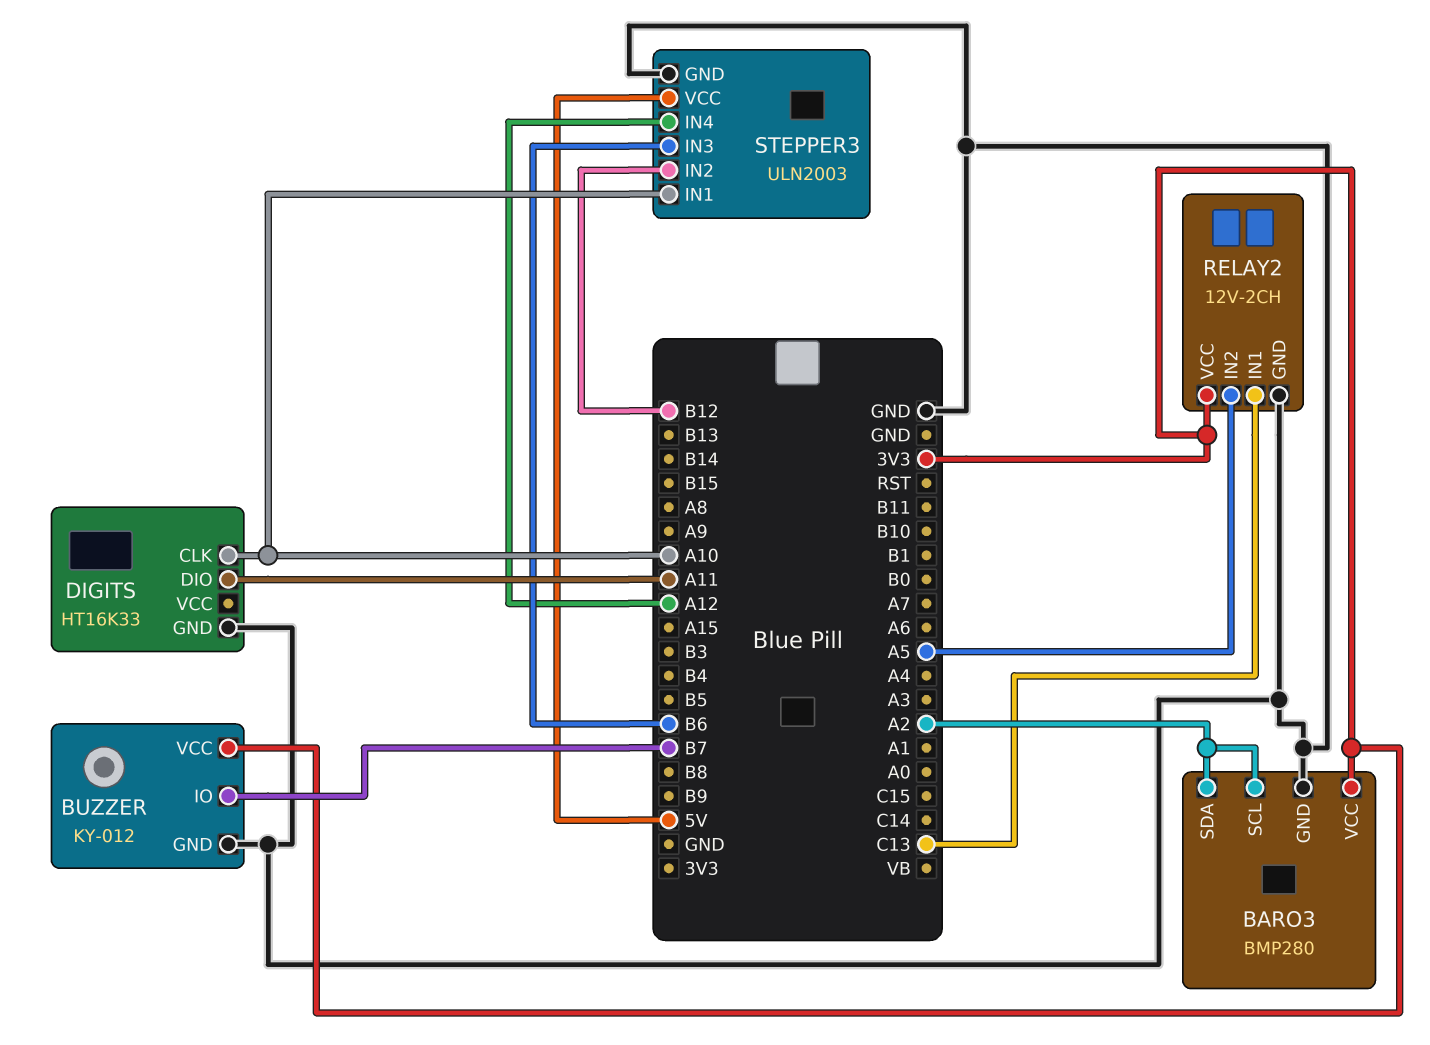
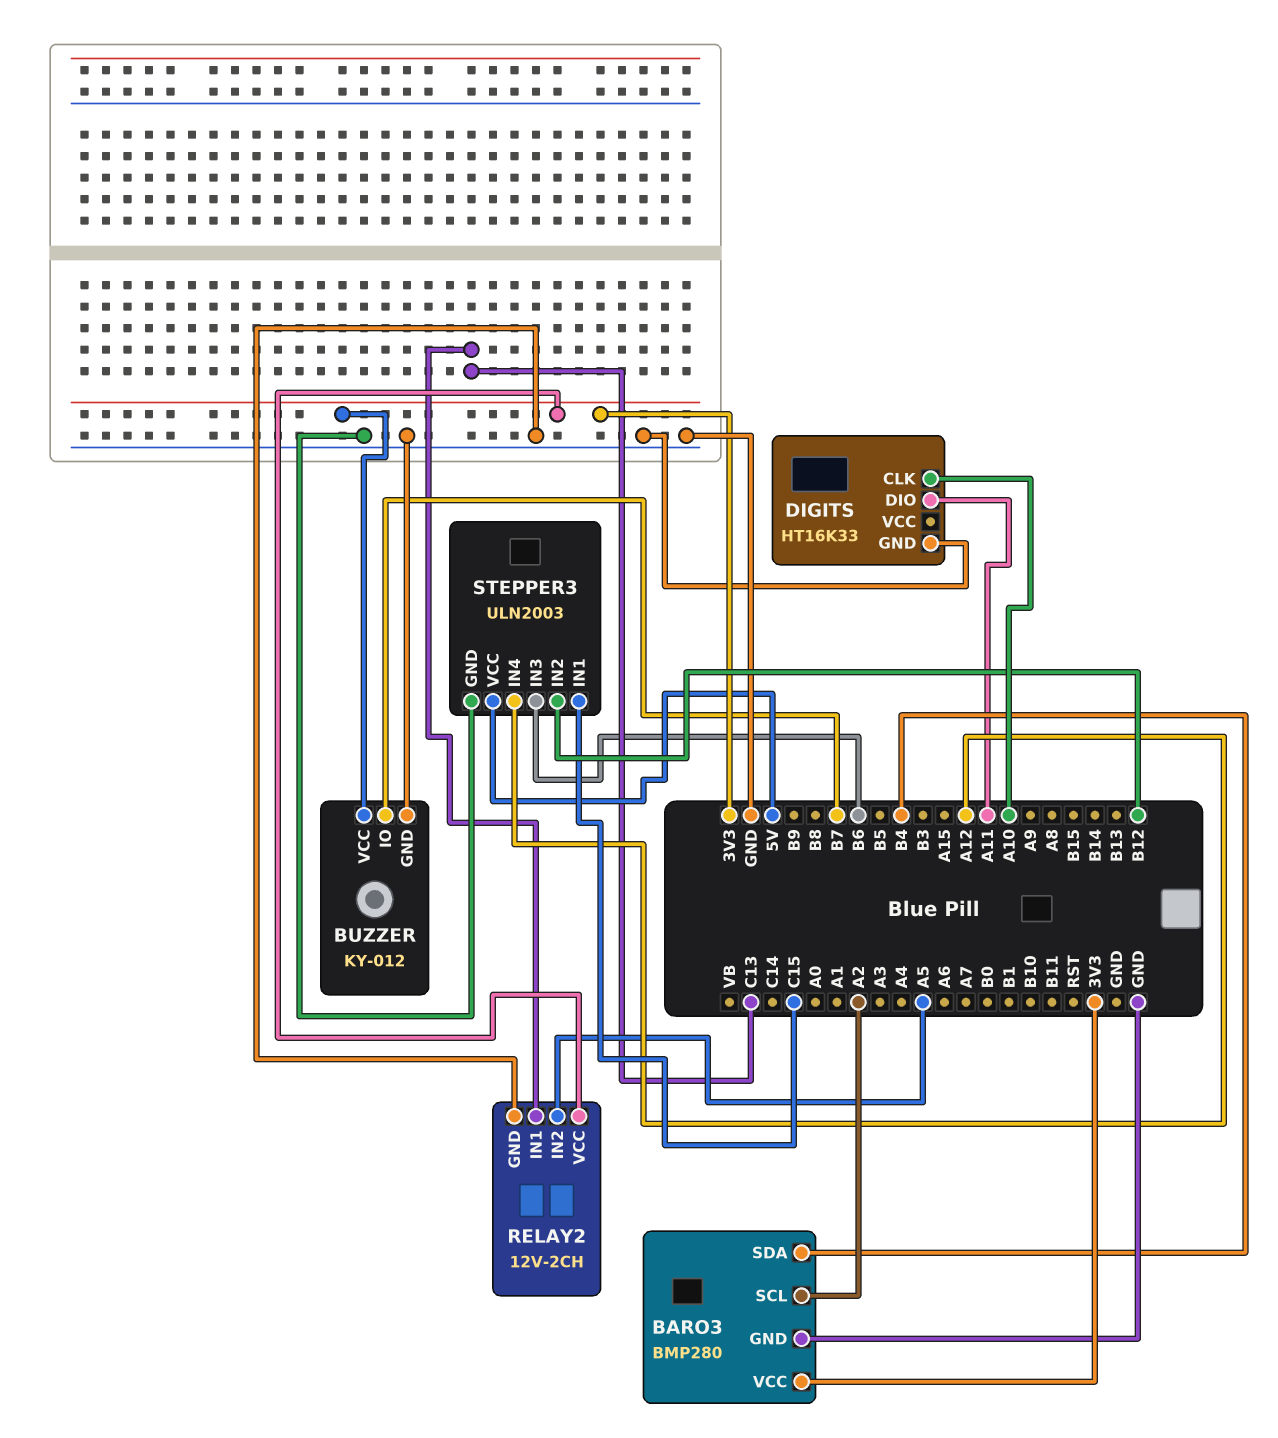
BARO3 pin SDA: A2 -> B4
STEPPER3 pin IN1: A10 -> C15

